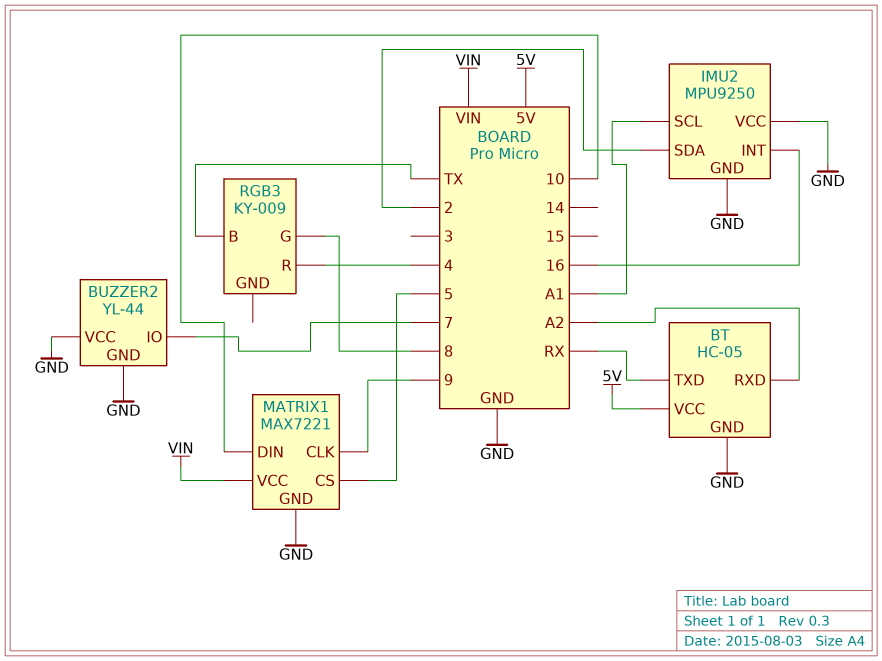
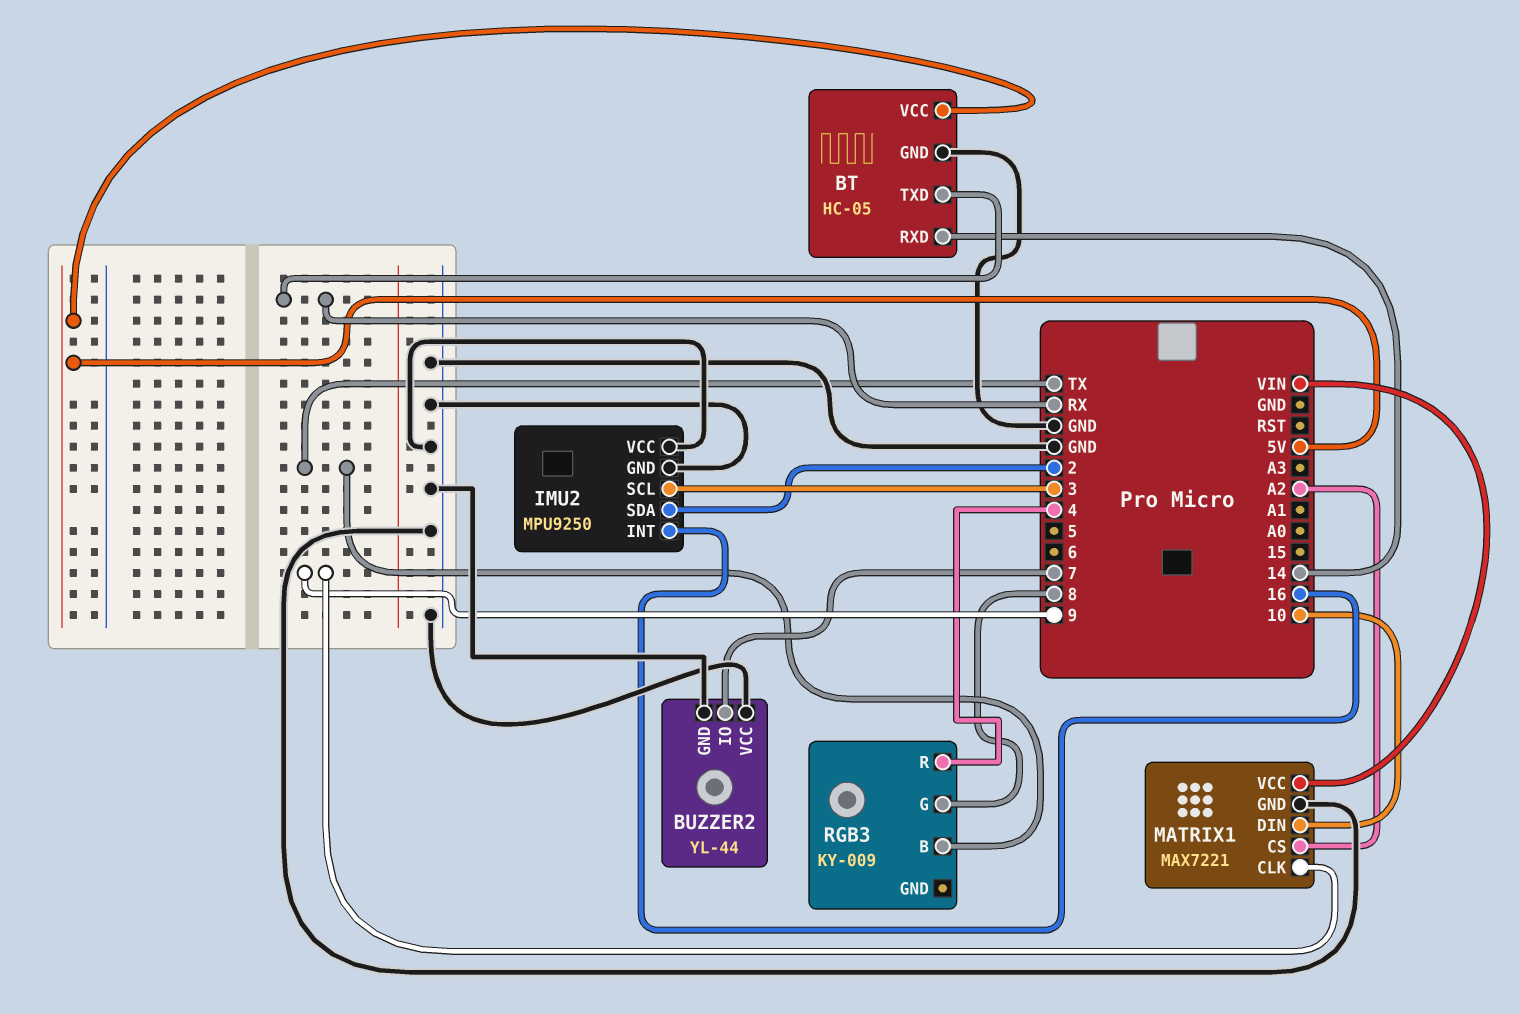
BT pin RXD: A2 -> 14
IMU2 pin SCL: A1 -> 3
MATRIX1 pin CS: 5 -> A2

